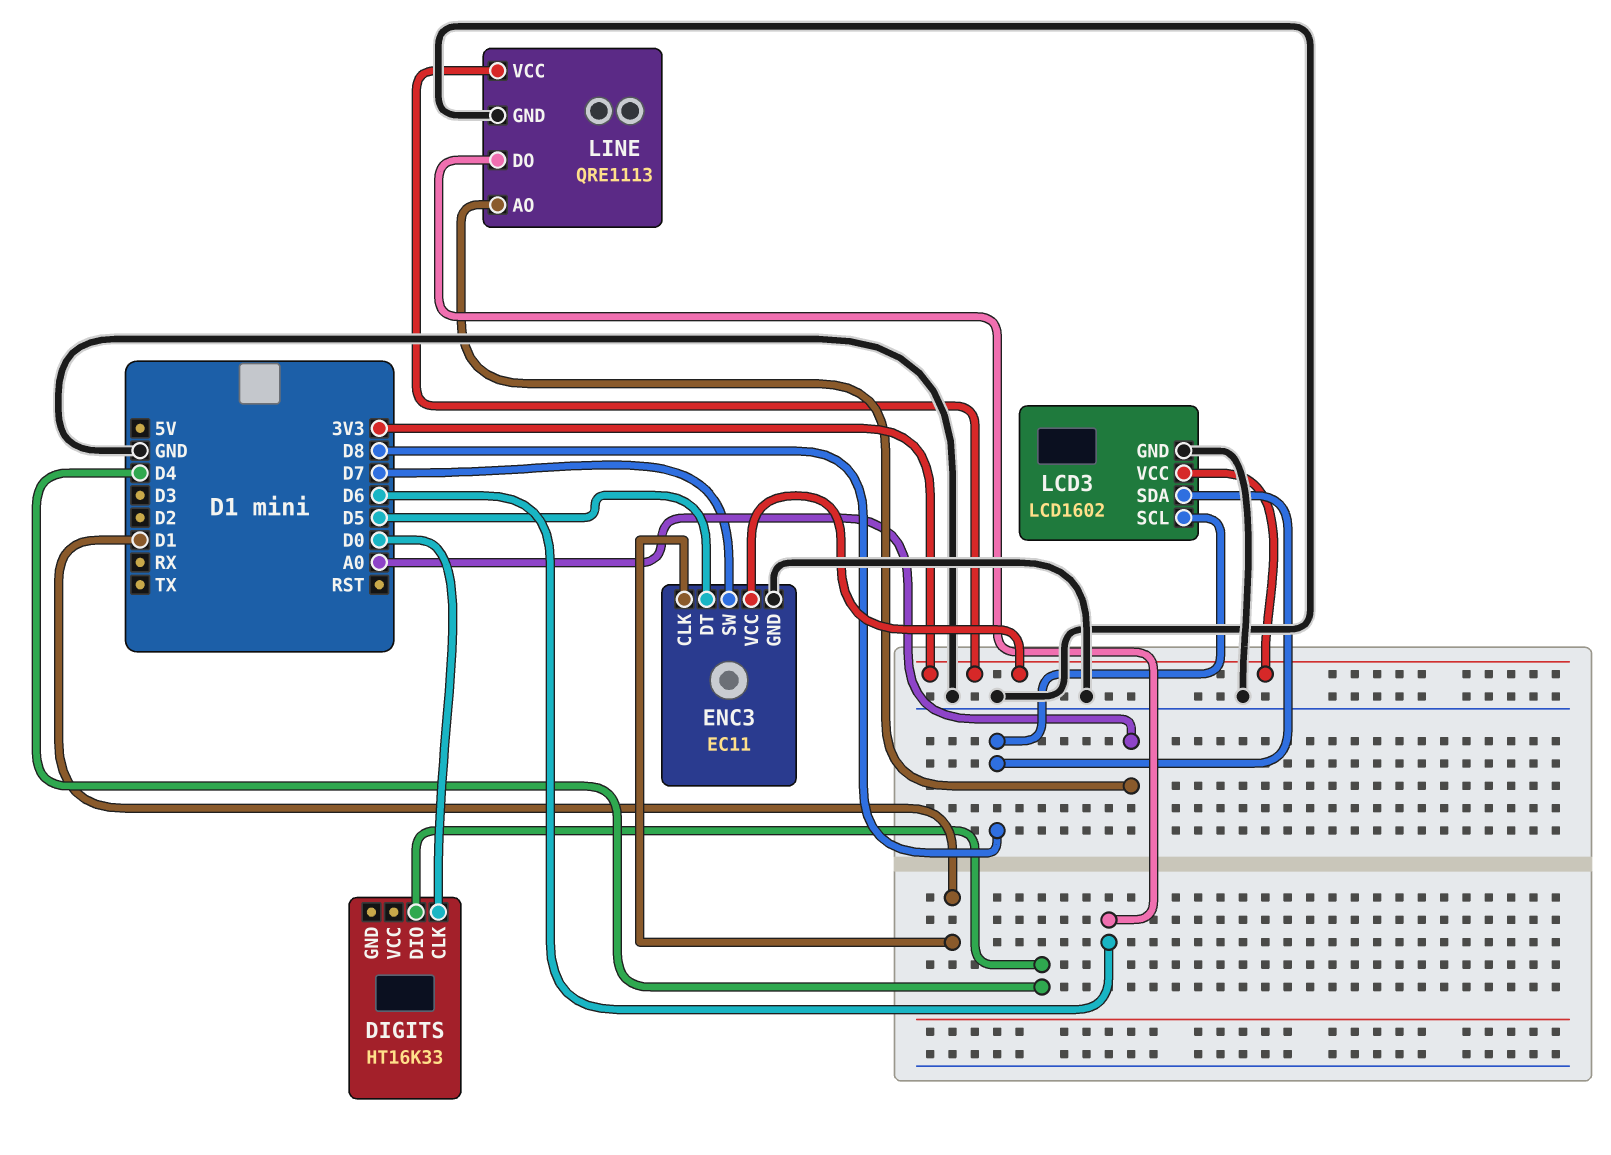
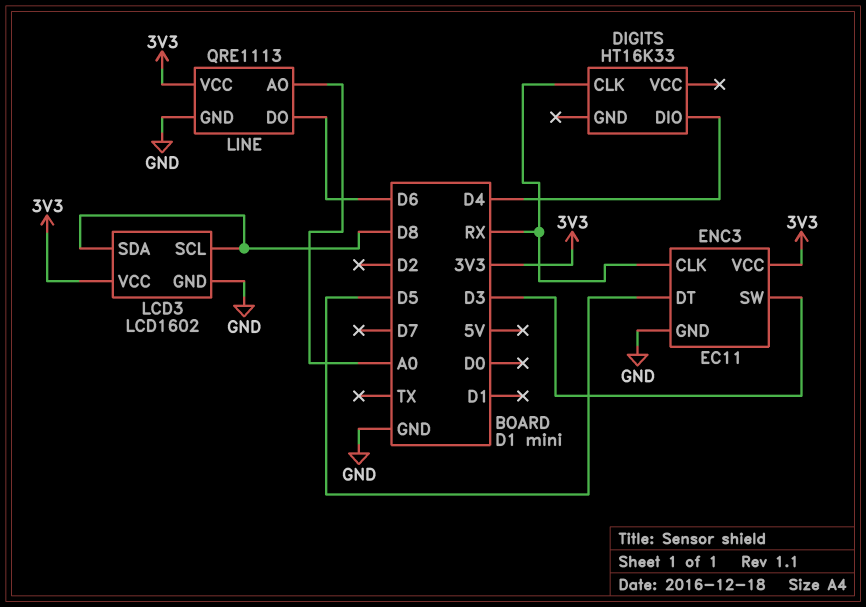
DIGITS pin CLK: D0 -> RX
ENC3 pin CLK: D1 -> RX
ENC3 pin SW: D7 -> D3

